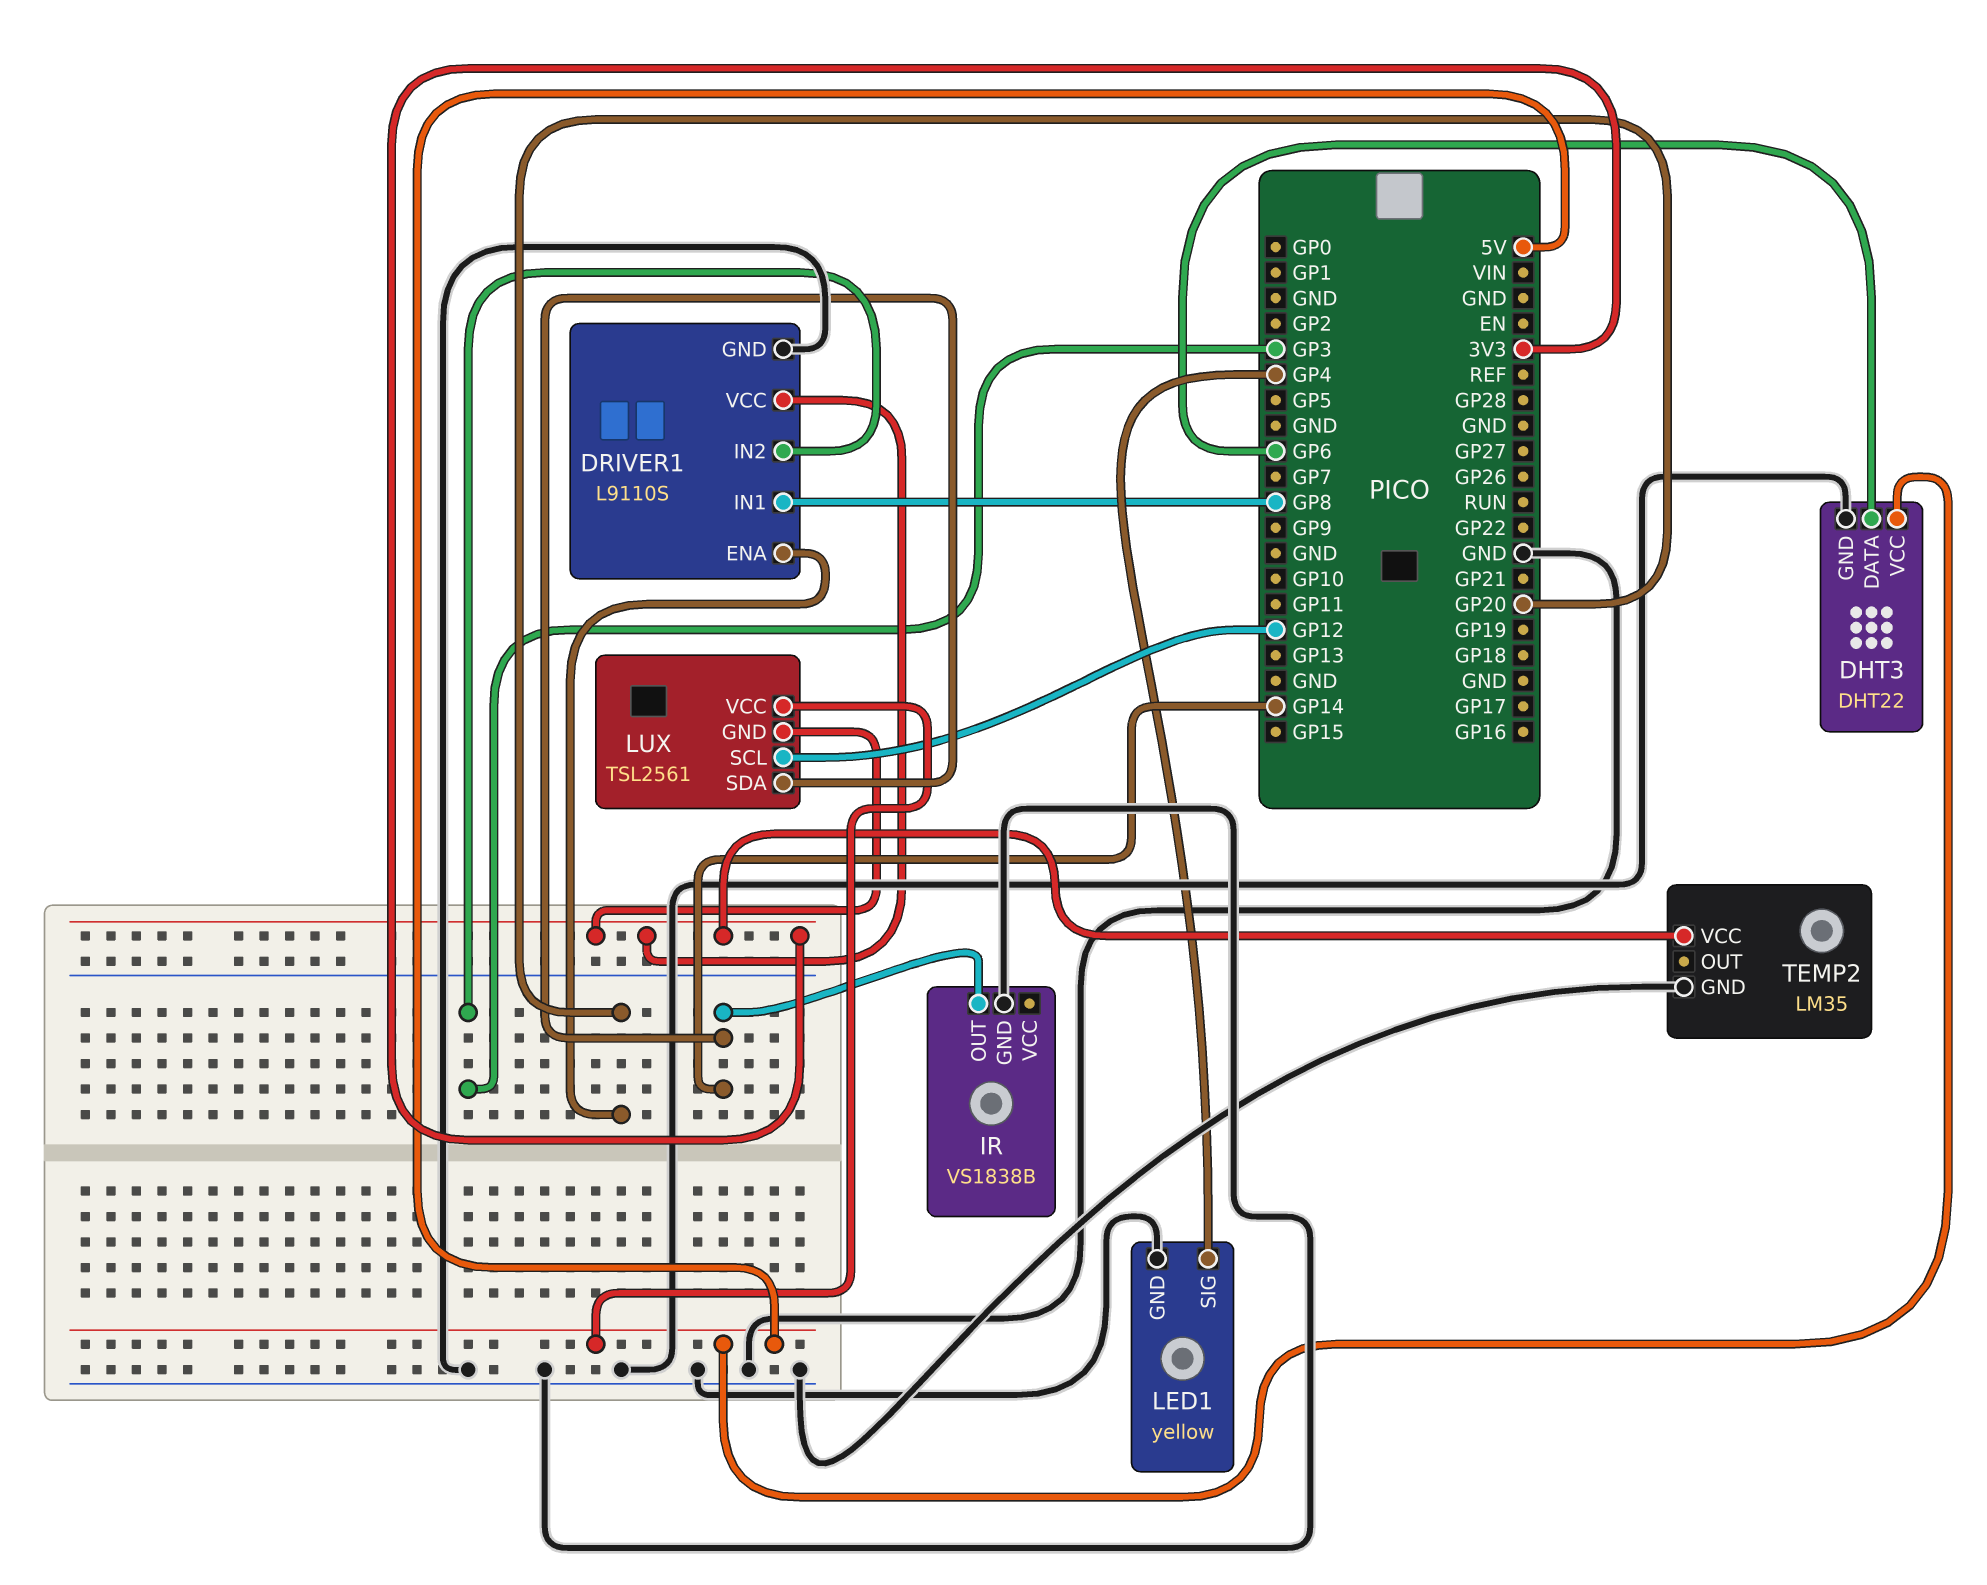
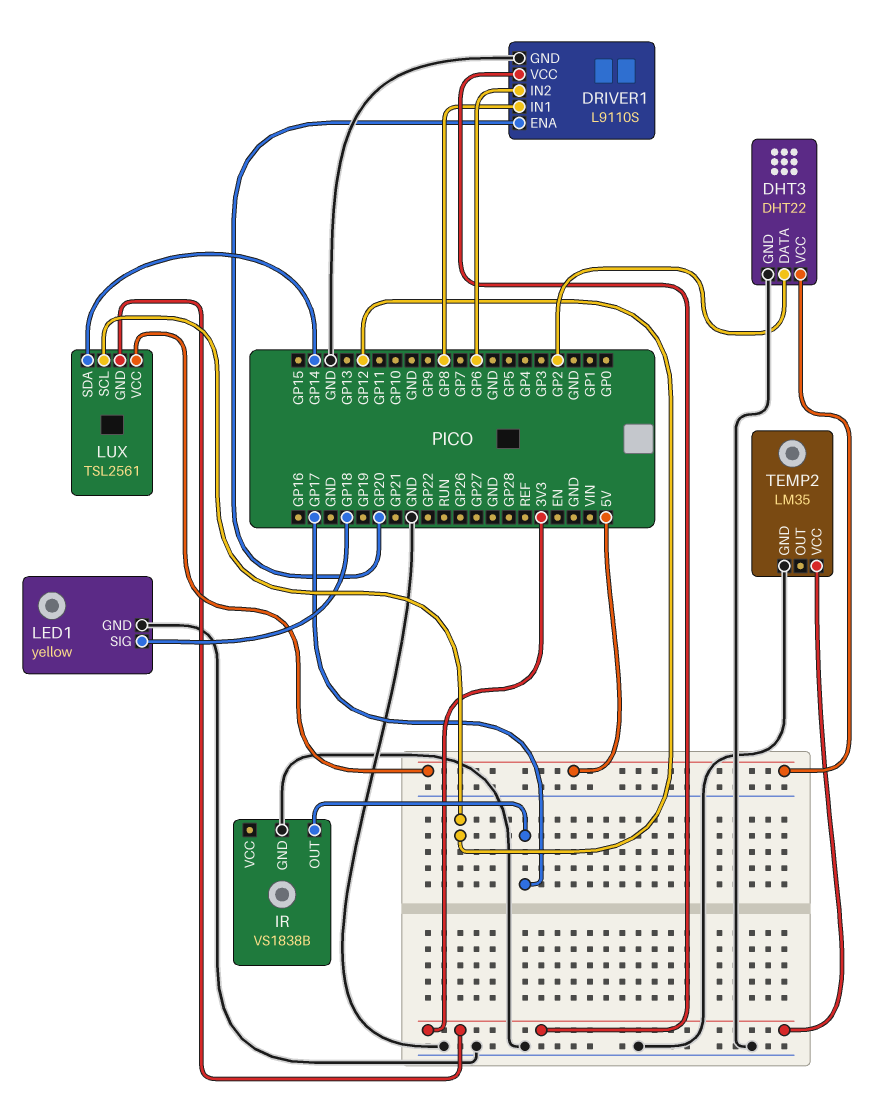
DHT3 pin DATA: GP6 -> GP2
DRIVER1 pin IN2: GP3 -> GP6
IR pin OUT: GP14 -> GP17
LED1 pin SIG: GP4 -> GP18

